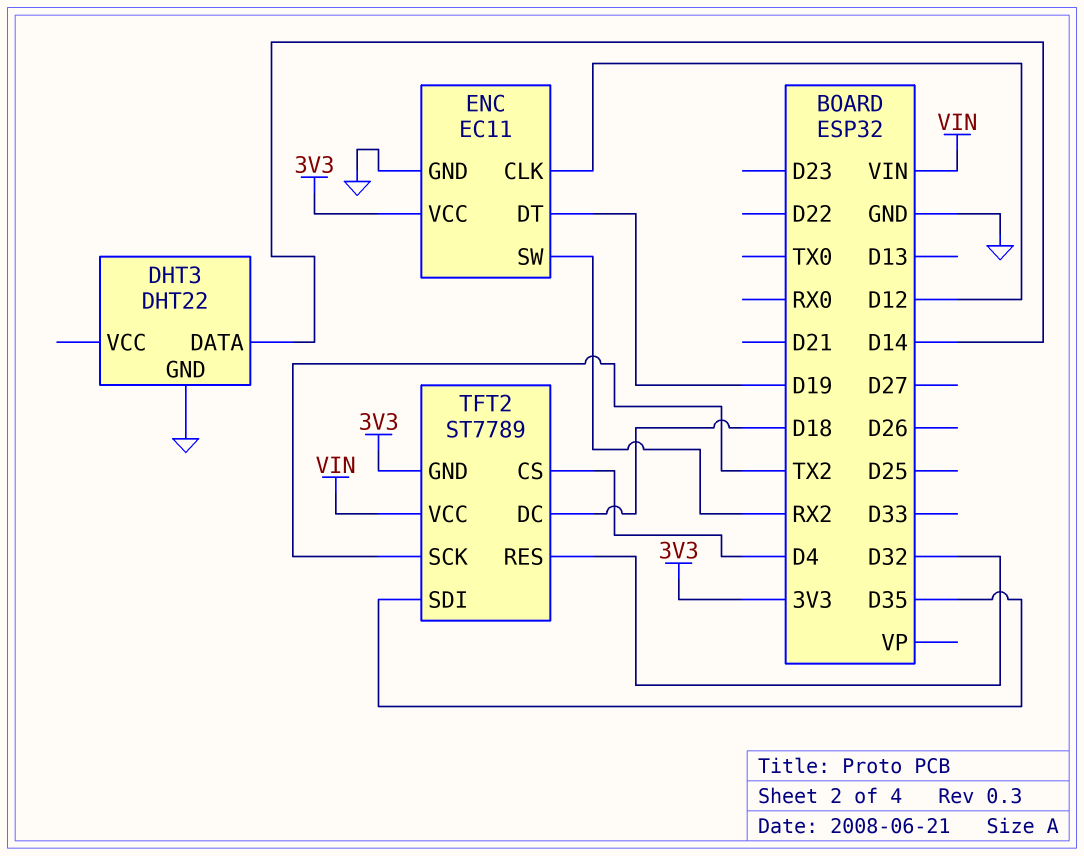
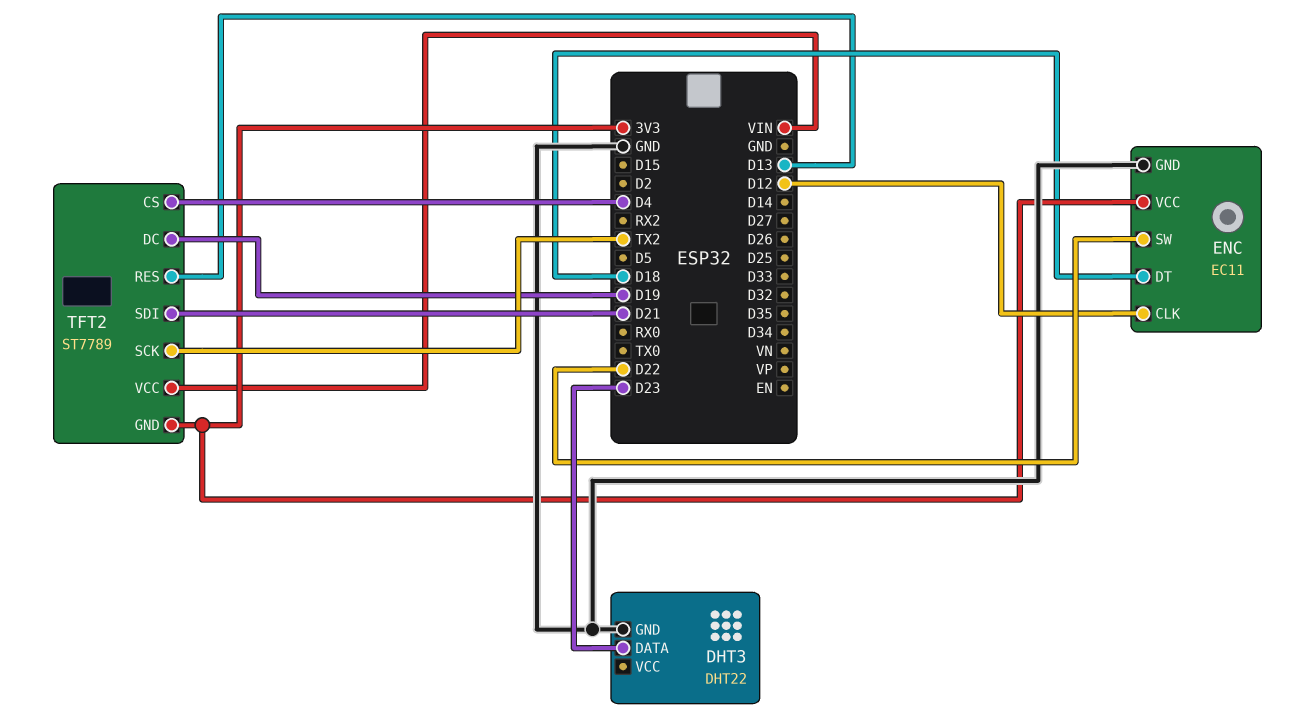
DHT3 pin DATA: D14 -> D23
ENC pin DT: D19 -> D18
ENC pin SW: RX2 -> D22
TFT2 pin DC: D18 -> D19
TFT2 pin RES: D32 -> D13
TFT2 pin SDI: D35 -> D21

